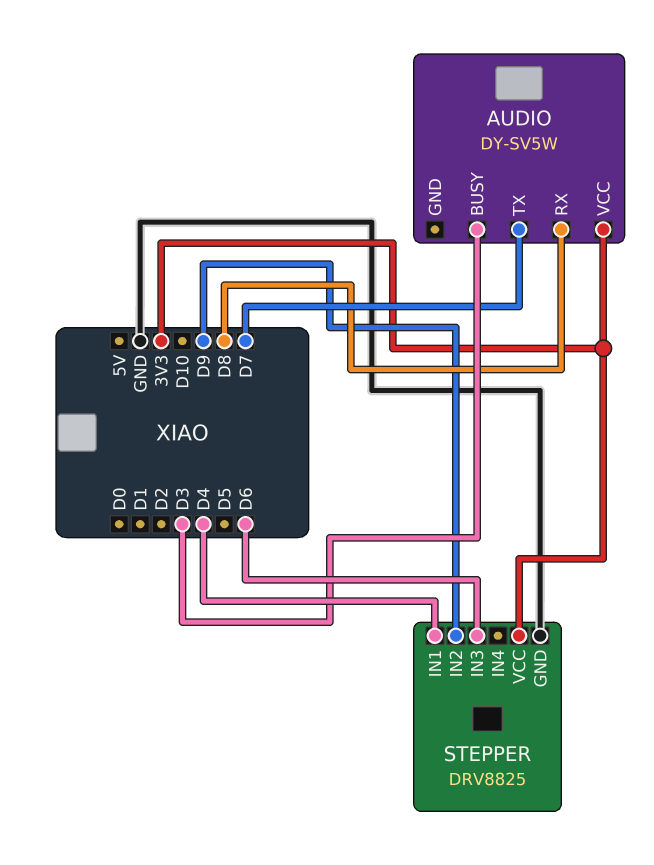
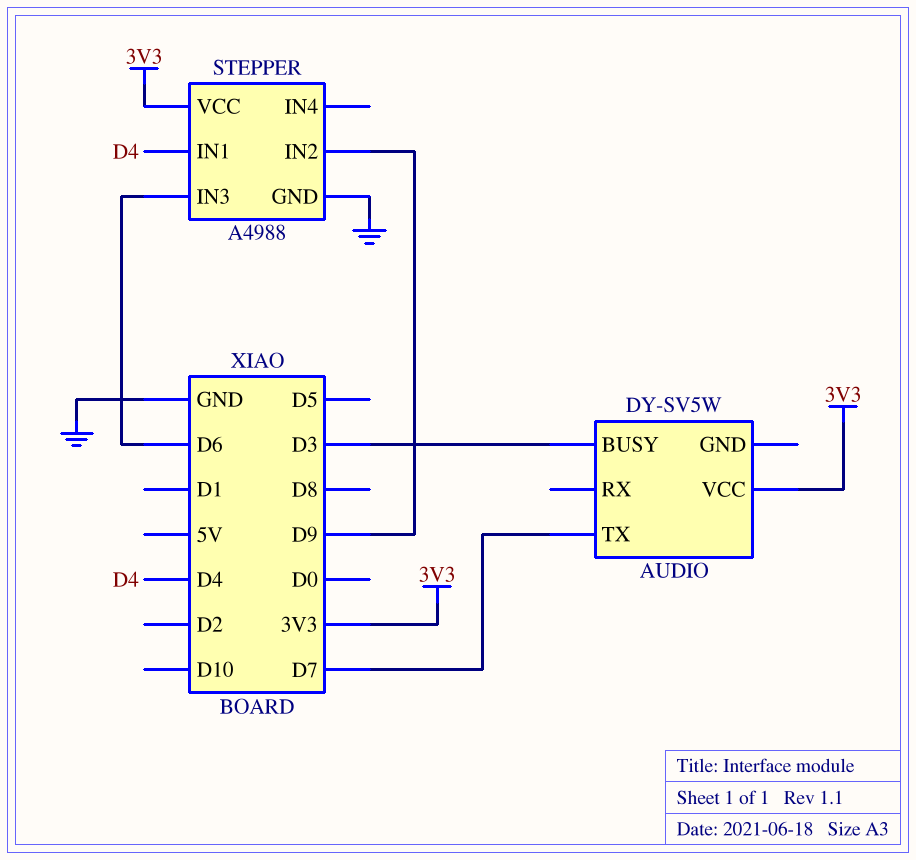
AUDIO pin RX: D8 -> none
STEPPER: DRV8825 -> A4988

